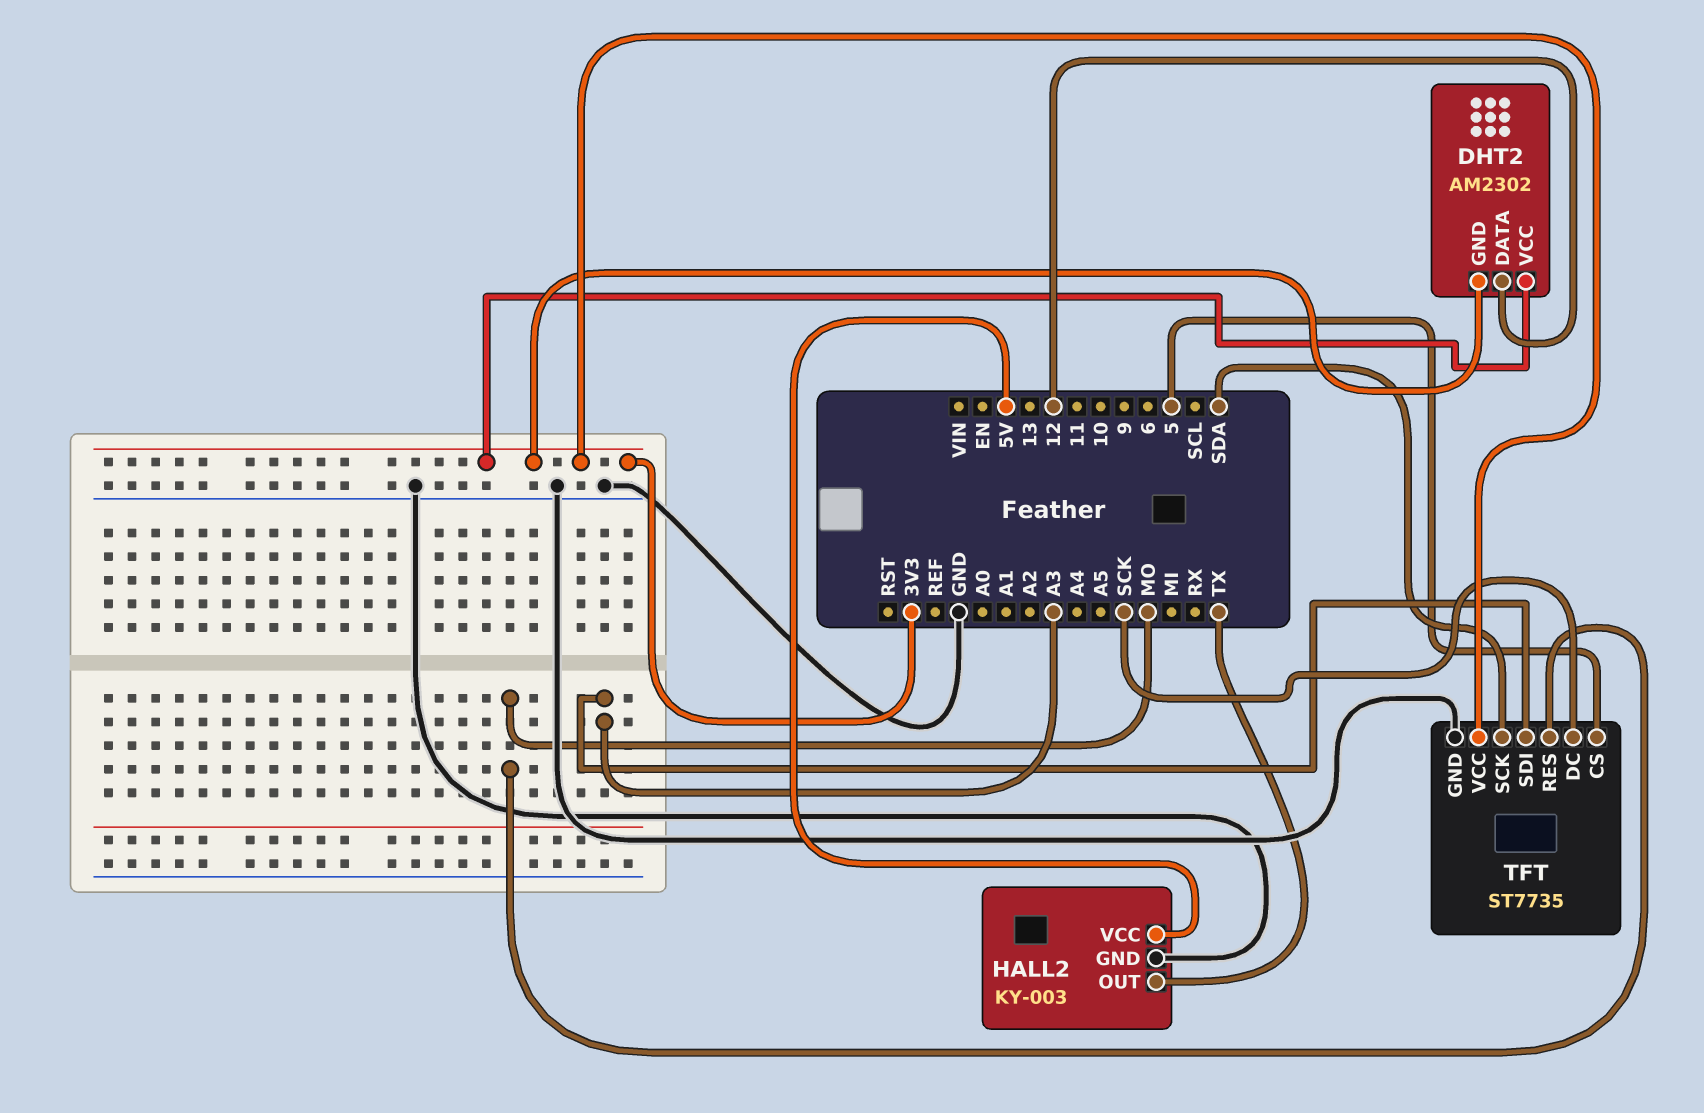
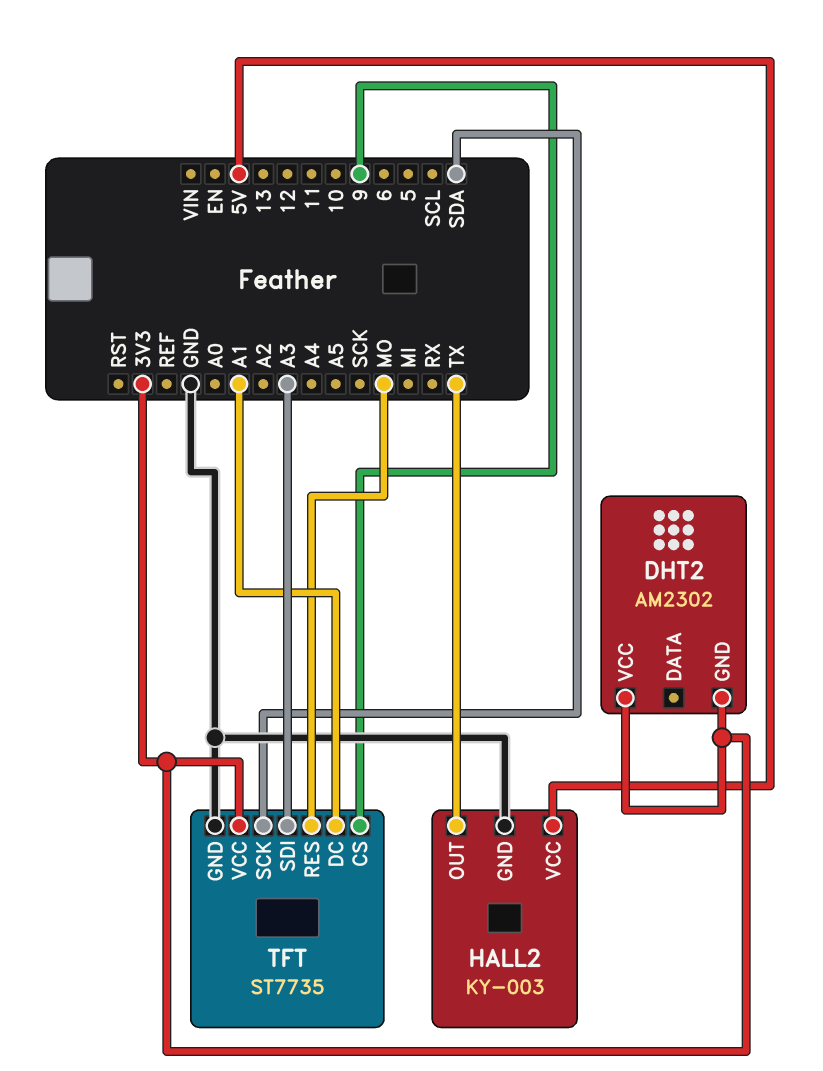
DHT2 pin DATA: 12 -> none
TFT pin CS: 5 -> 9
TFT pin DC: SCK -> A1

